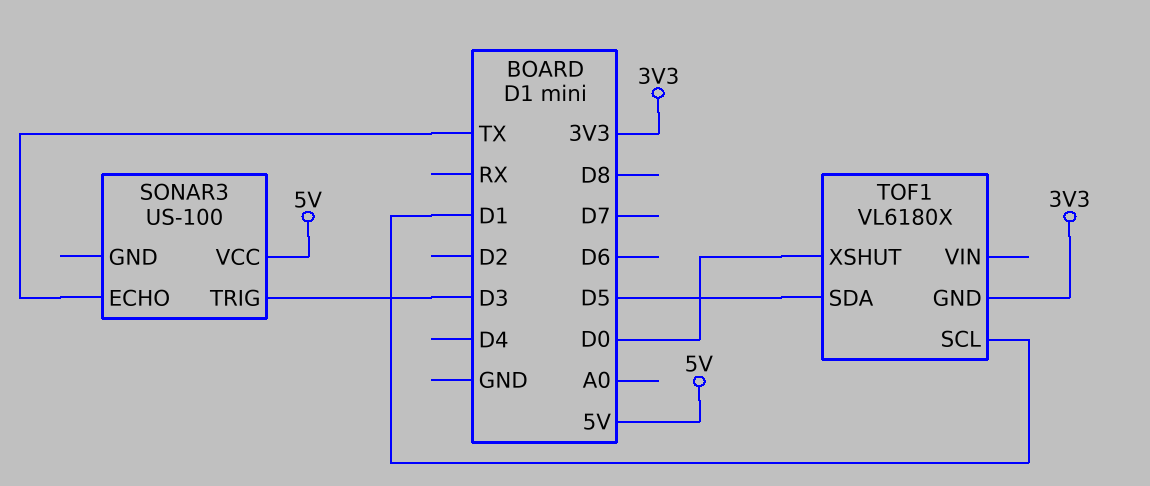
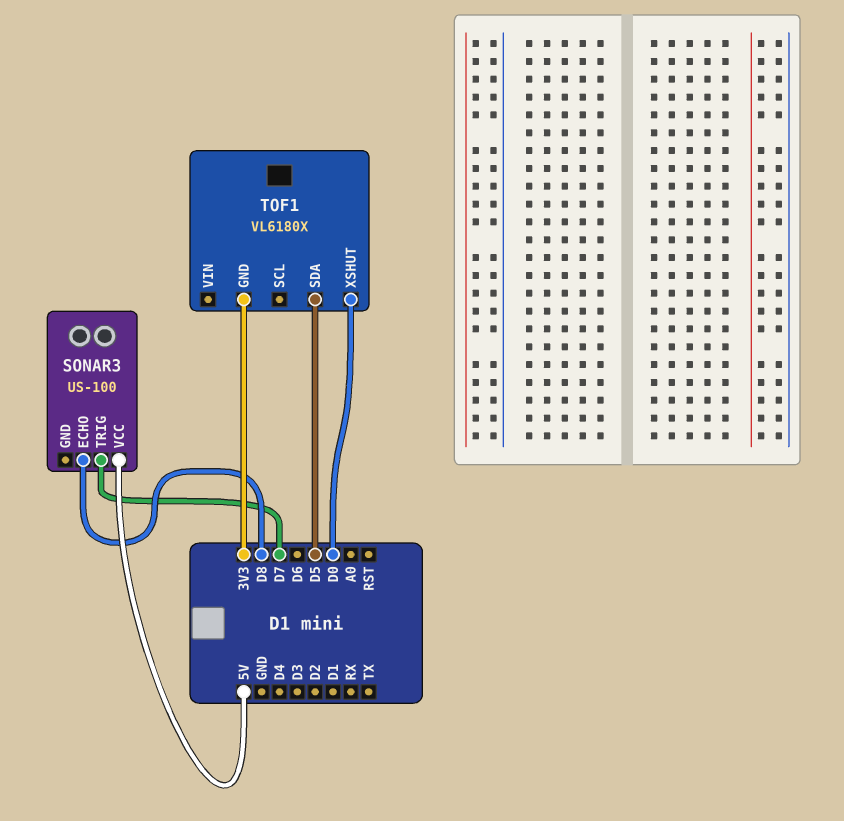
SONAR3 pin ECHO: TX -> D8
SONAR3 pin TRIG: D3 -> D7
TOF1 pin SCL: D1 -> none

